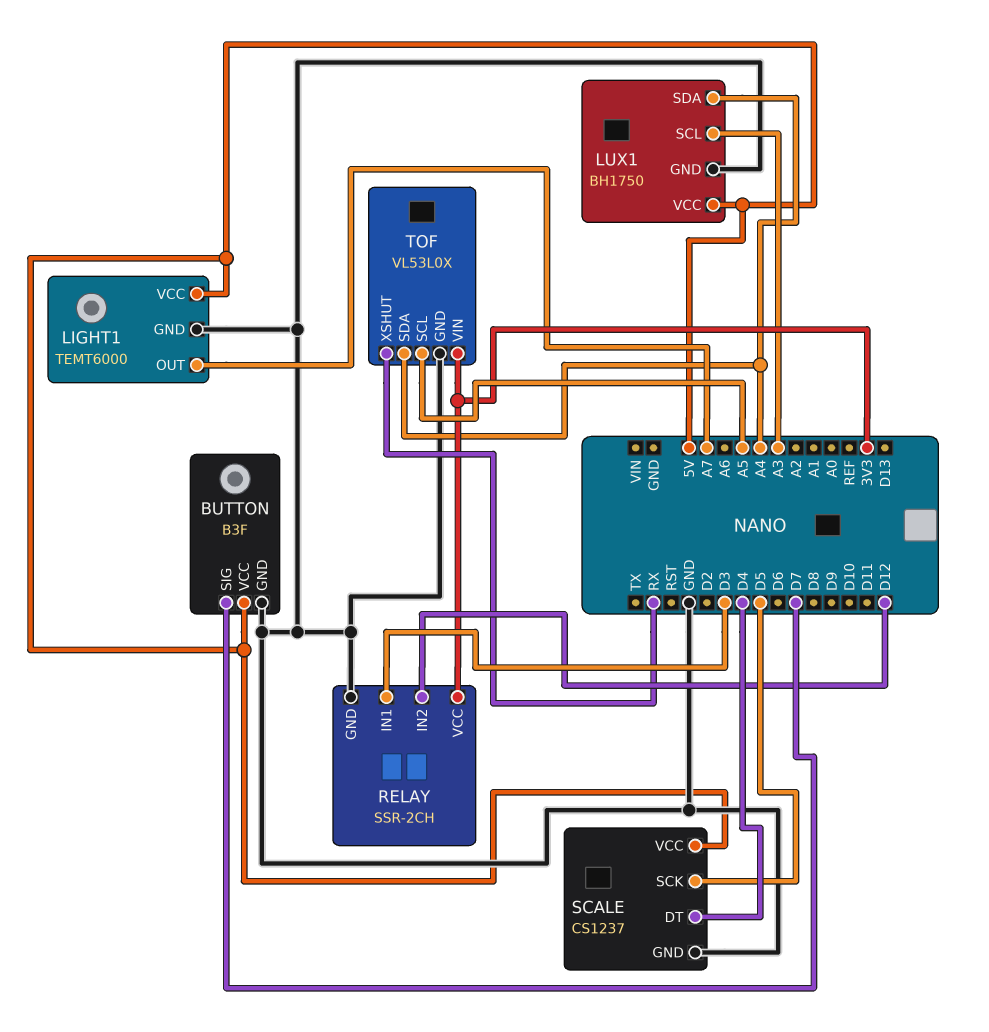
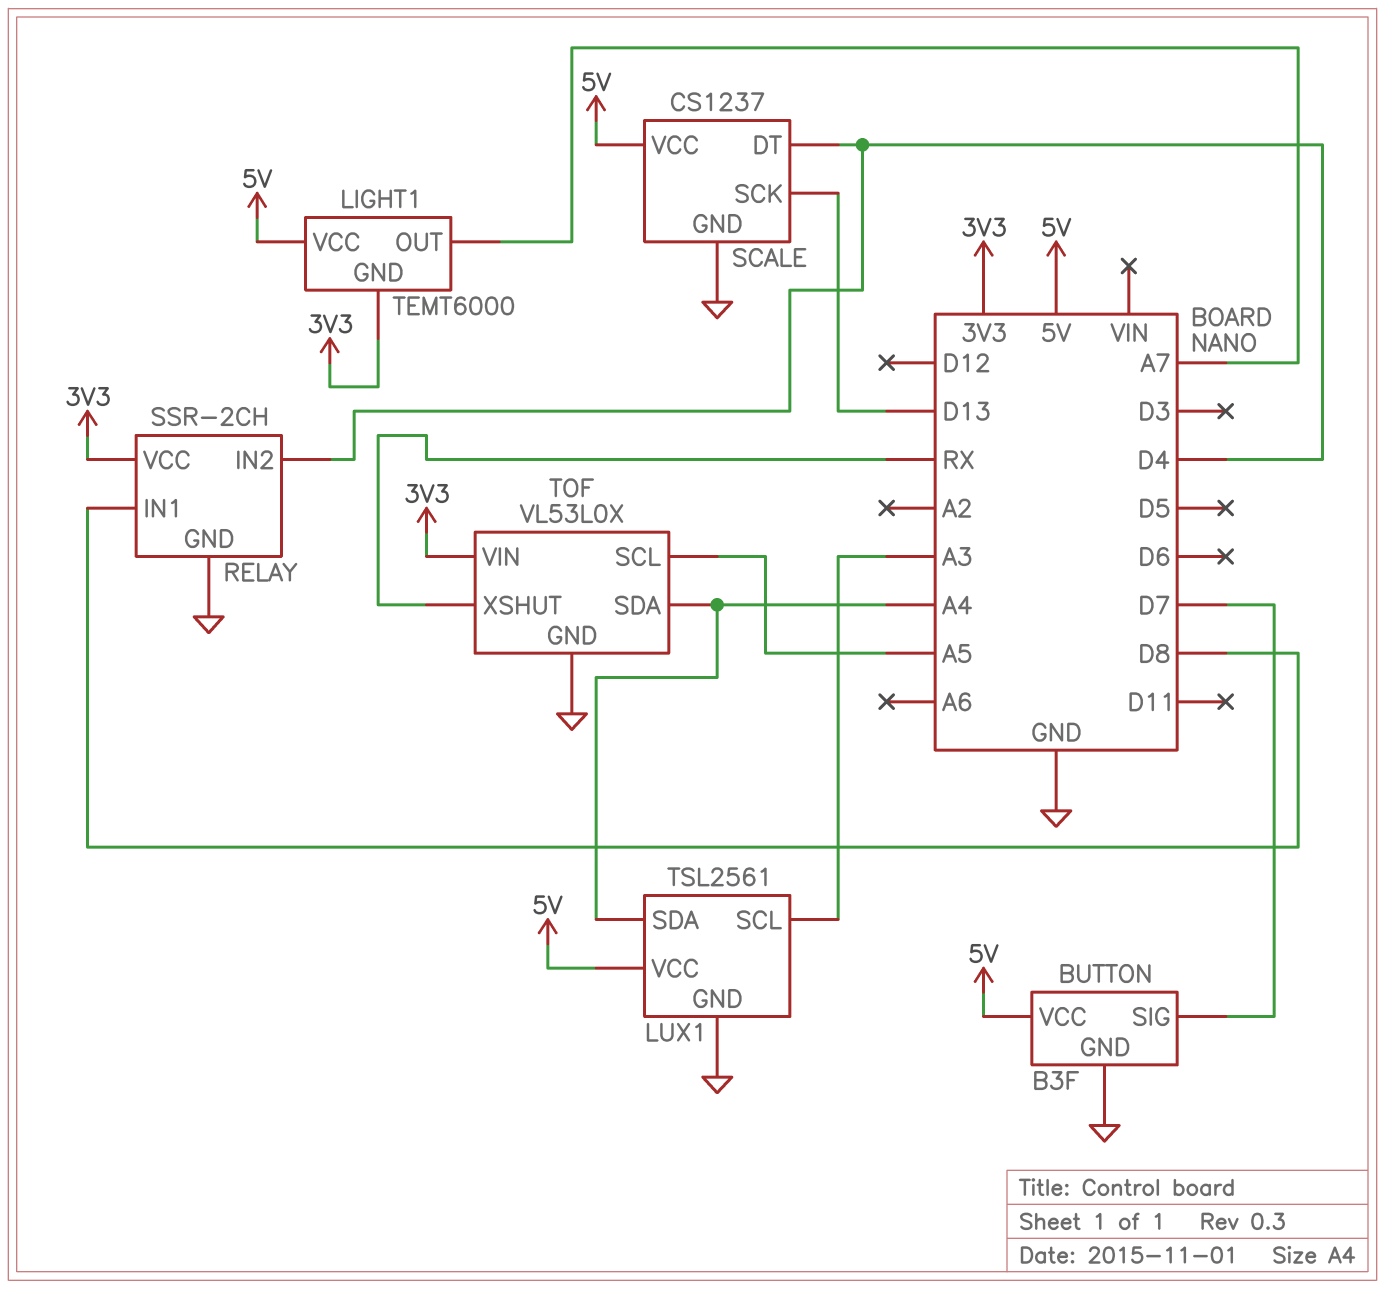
LIGHT1 pin GND: GND -> 3V3
LUX1: BH1750 -> TSL2561
RELAY pin IN1: D3 -> D8
RELAY pin IN2: D12 -> D4
SCALE pin SCK: D5 -> D13

